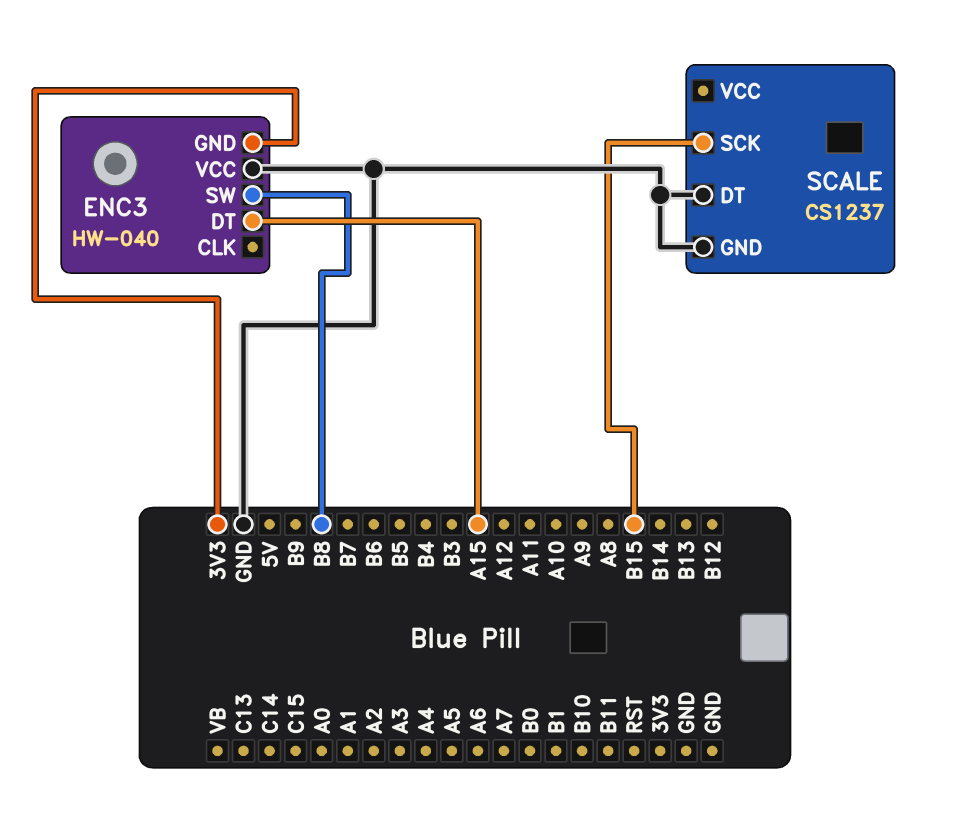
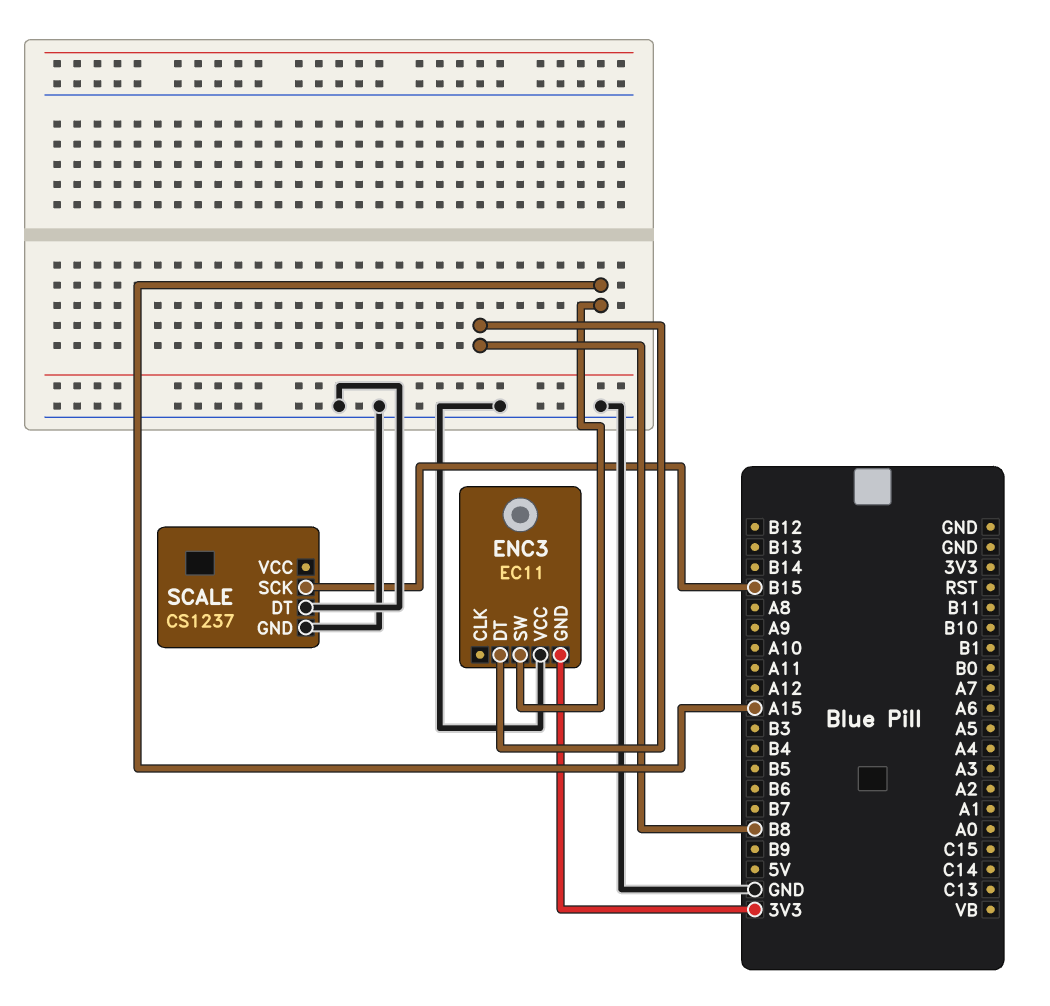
ENC3: HW-040 -> EC11
ENC3 pin DT: A15 -> B8
ENC3 pin SW: B8 -> A15

